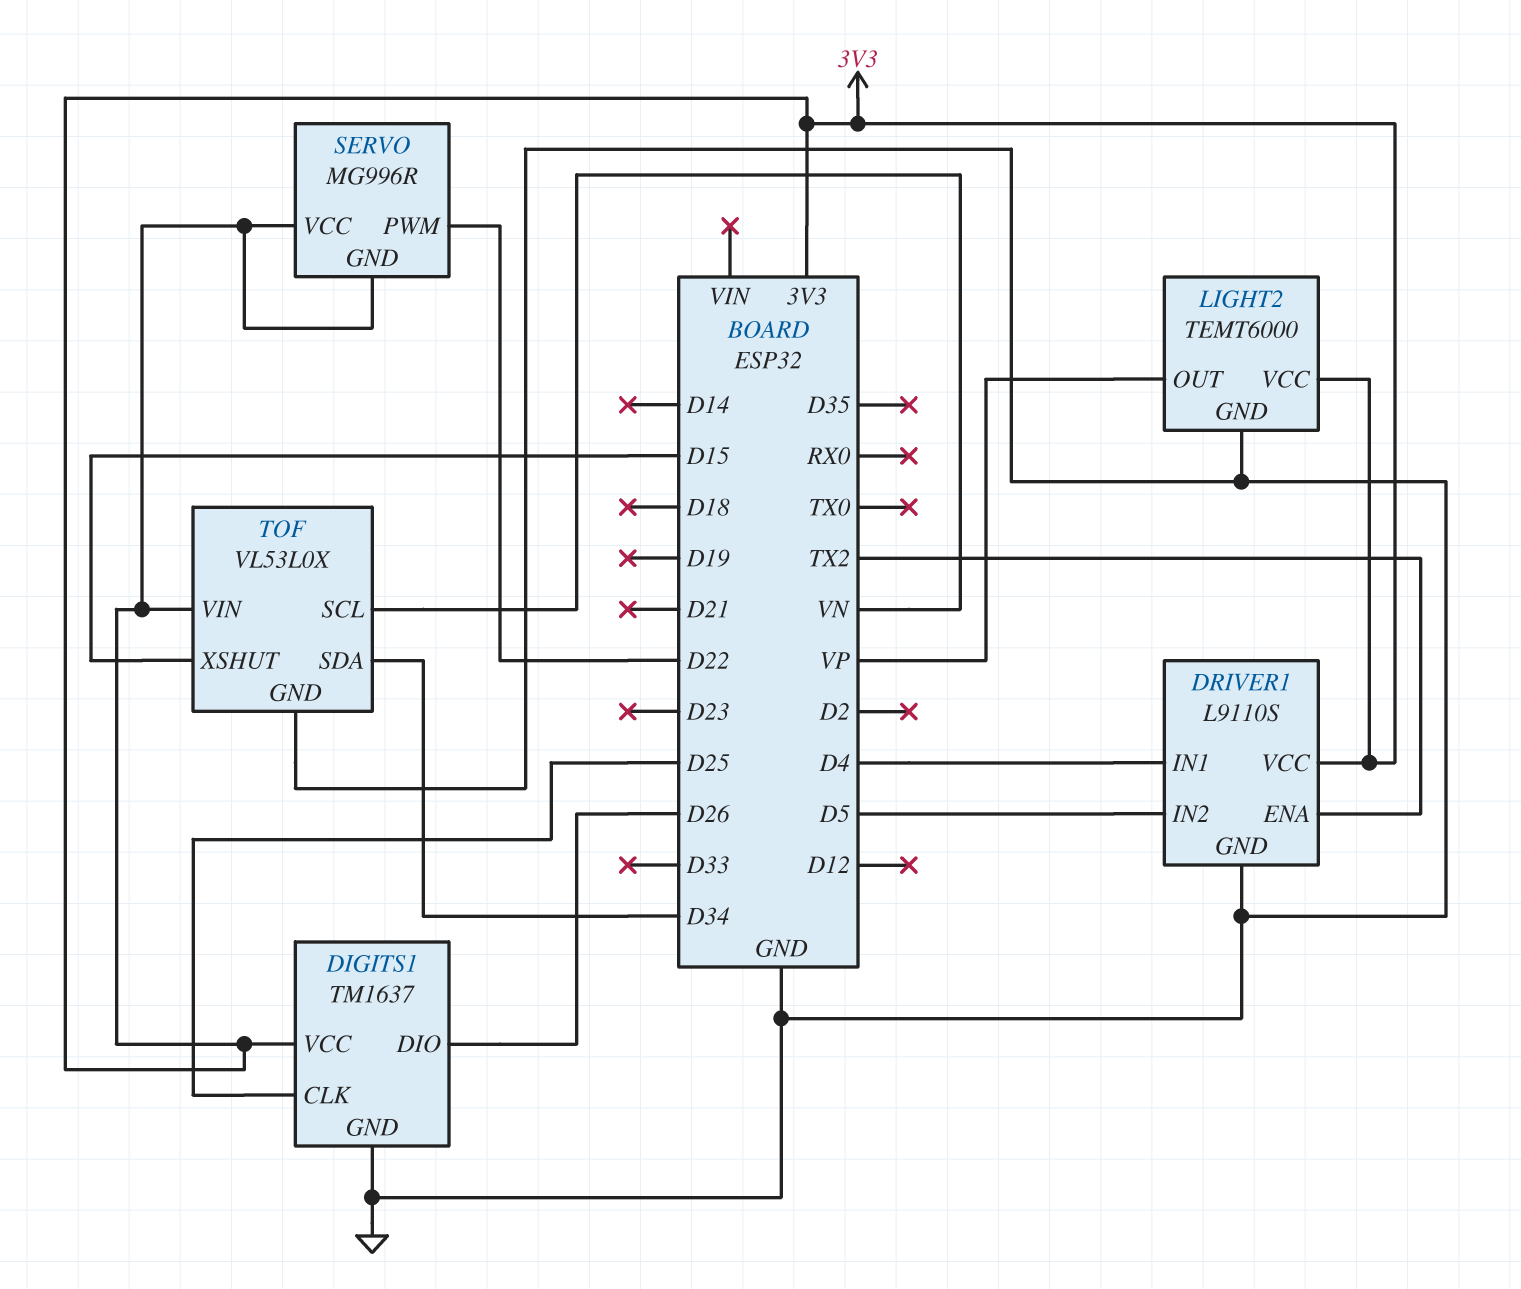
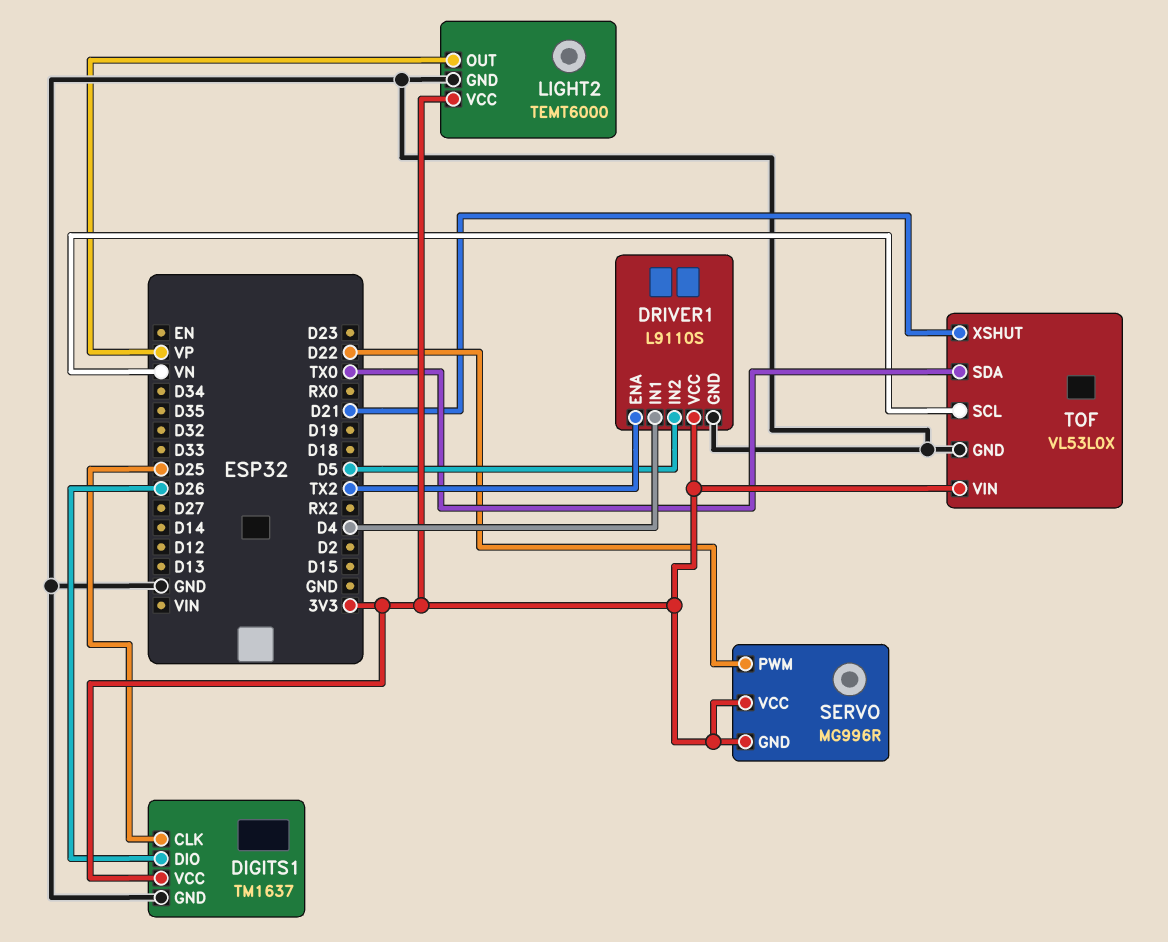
TOF pin SDA: D34 -> TX0
TOF pin XSHUT: D15 -> D21

